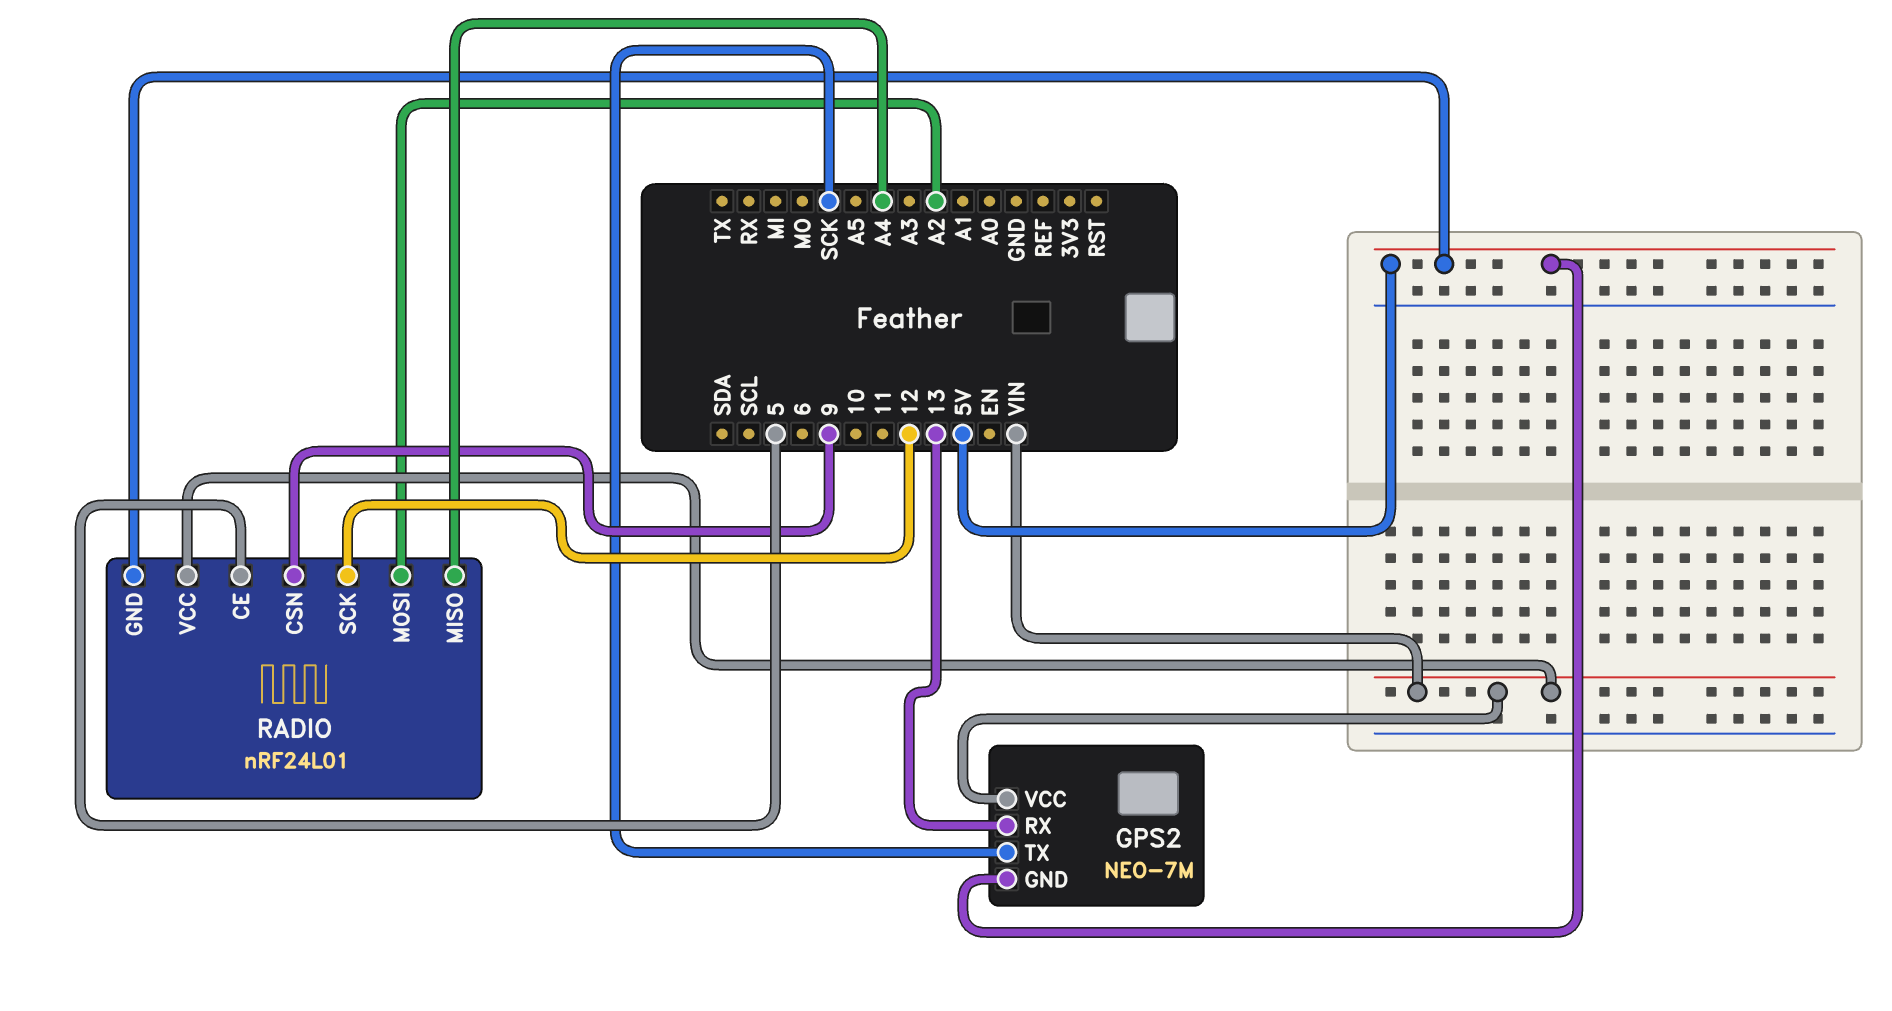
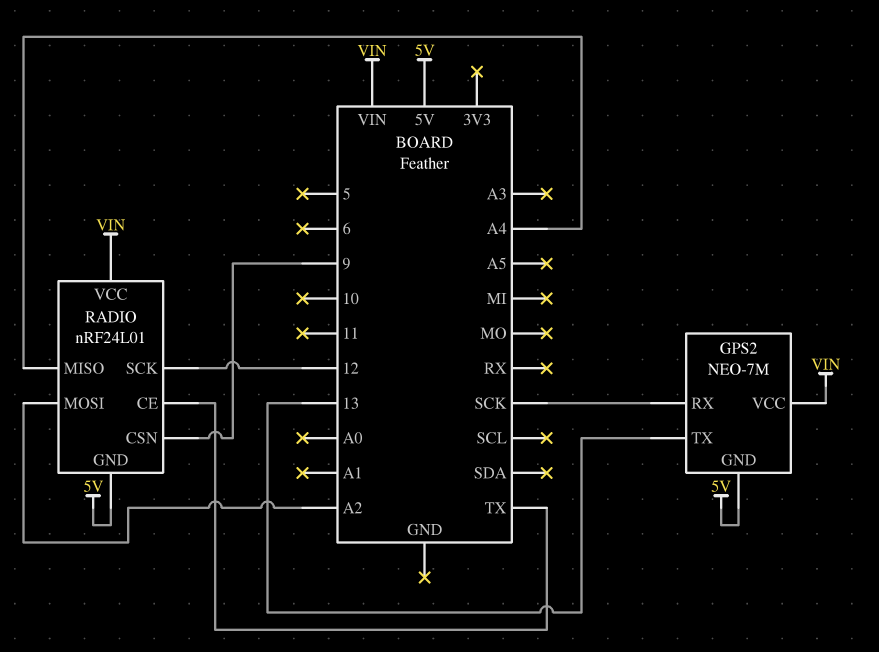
GPS2 pin RX: 13 -> SCK
GPS2 pin TX: SCK -> 13
RADIO pin CE: 5 -> TX

